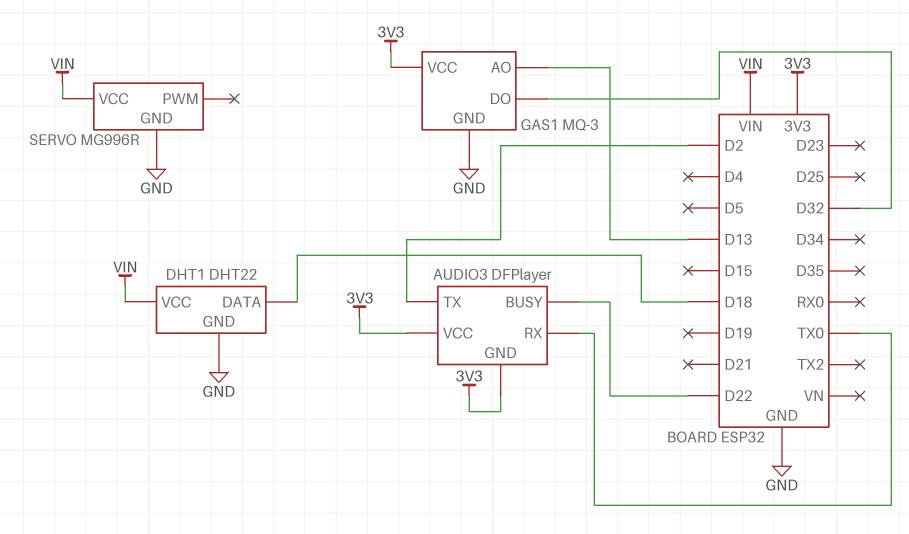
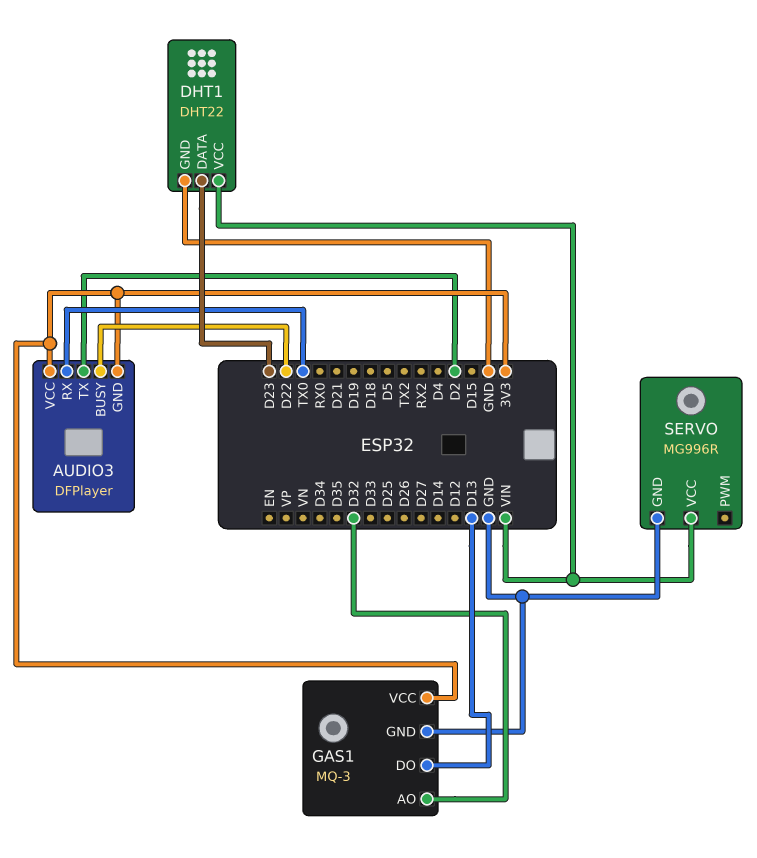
DHT1 pin DATA: D18 -> D23
GAS1 pin AO: D13 -> D32
GAS1 pin DO: D32 -> D13

